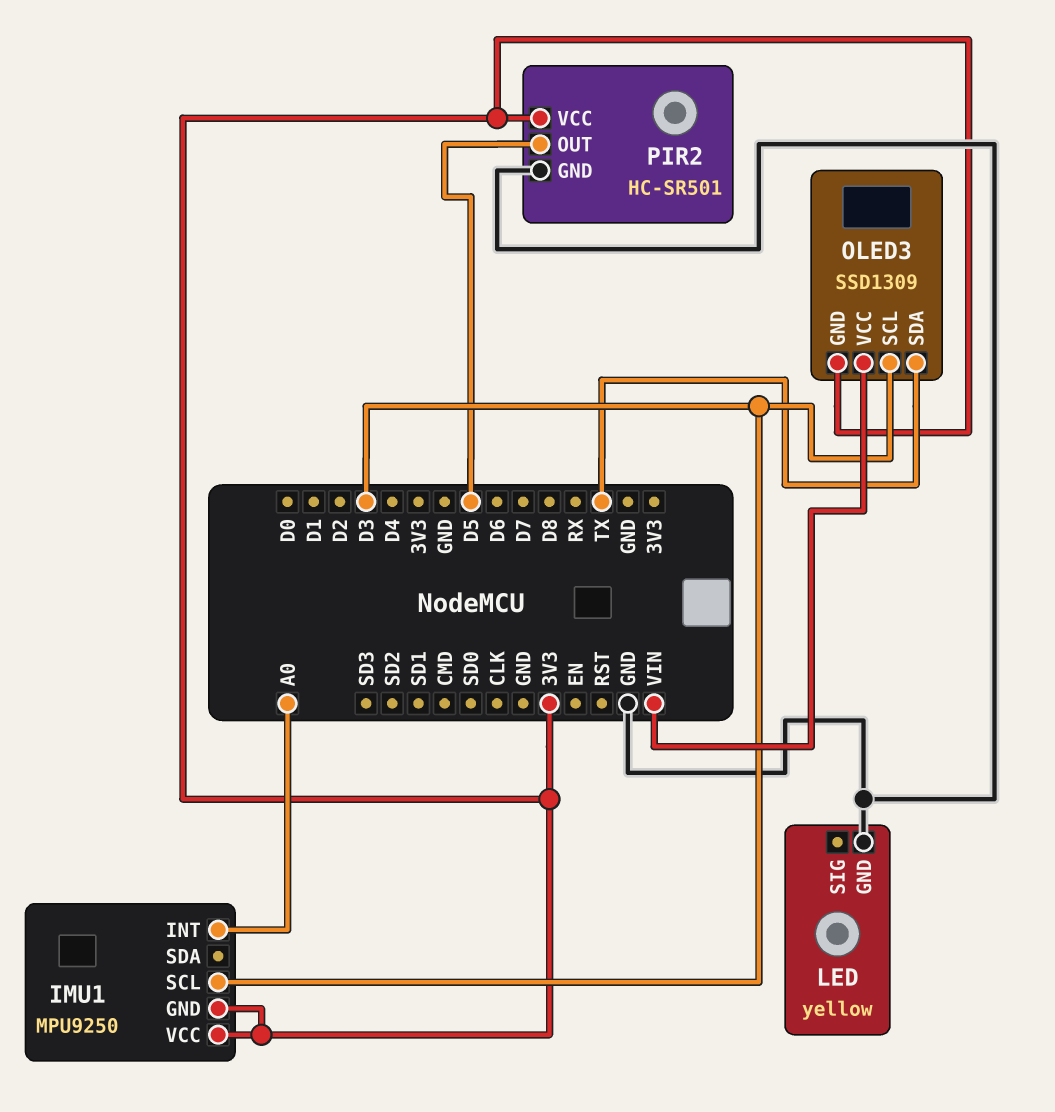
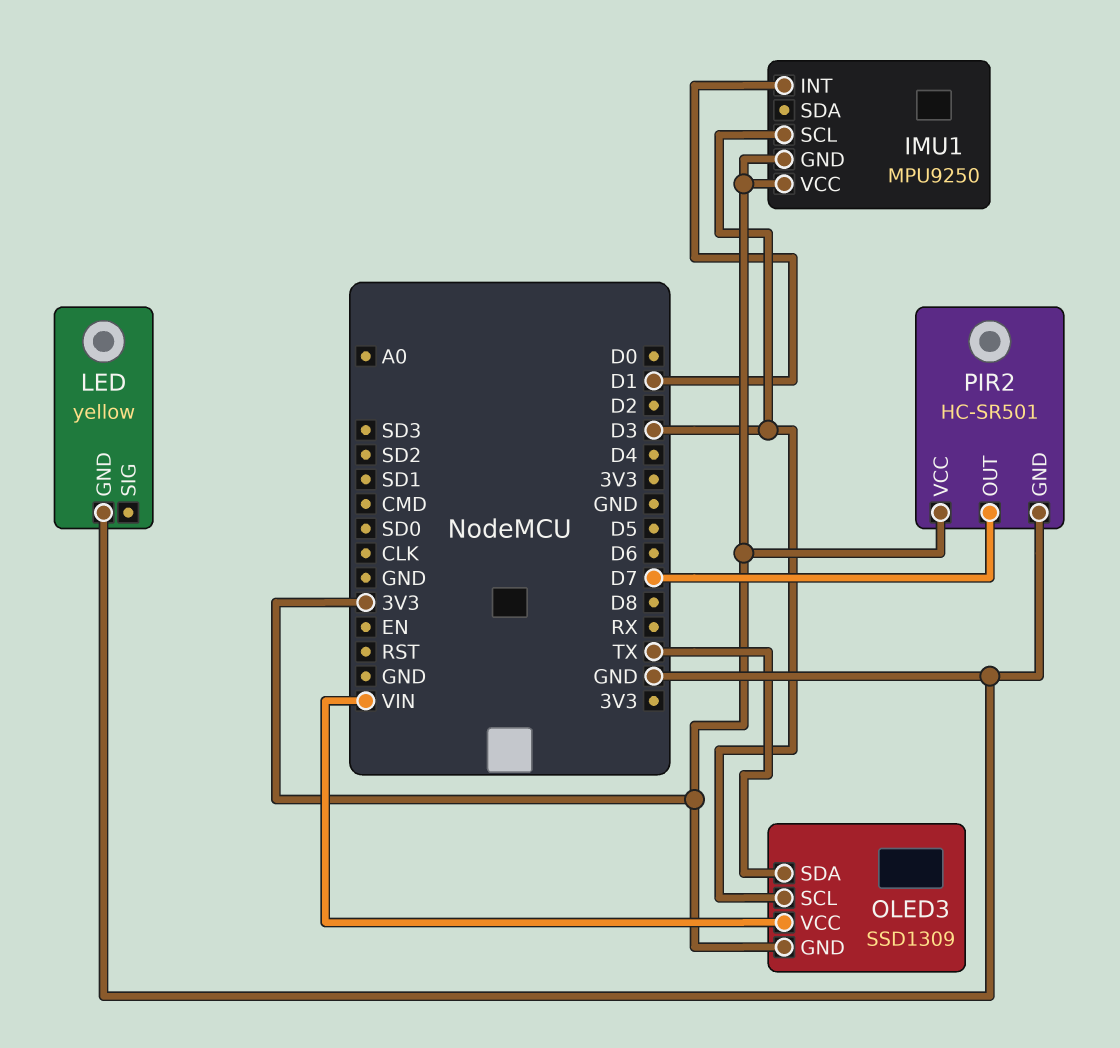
IMU1 pin INT: A0 -> D1
PIR2 pin OUT: D5 -> D7

